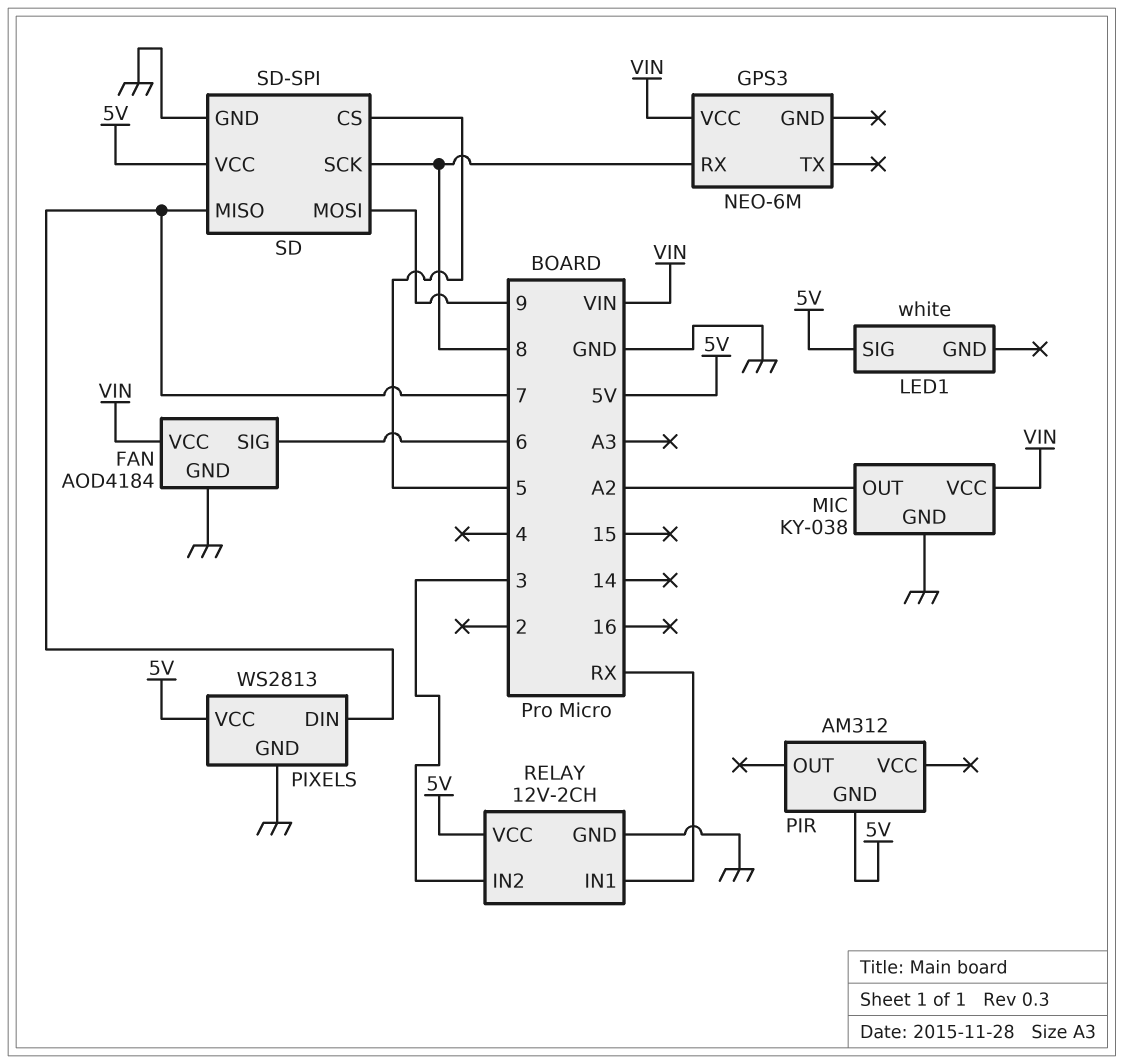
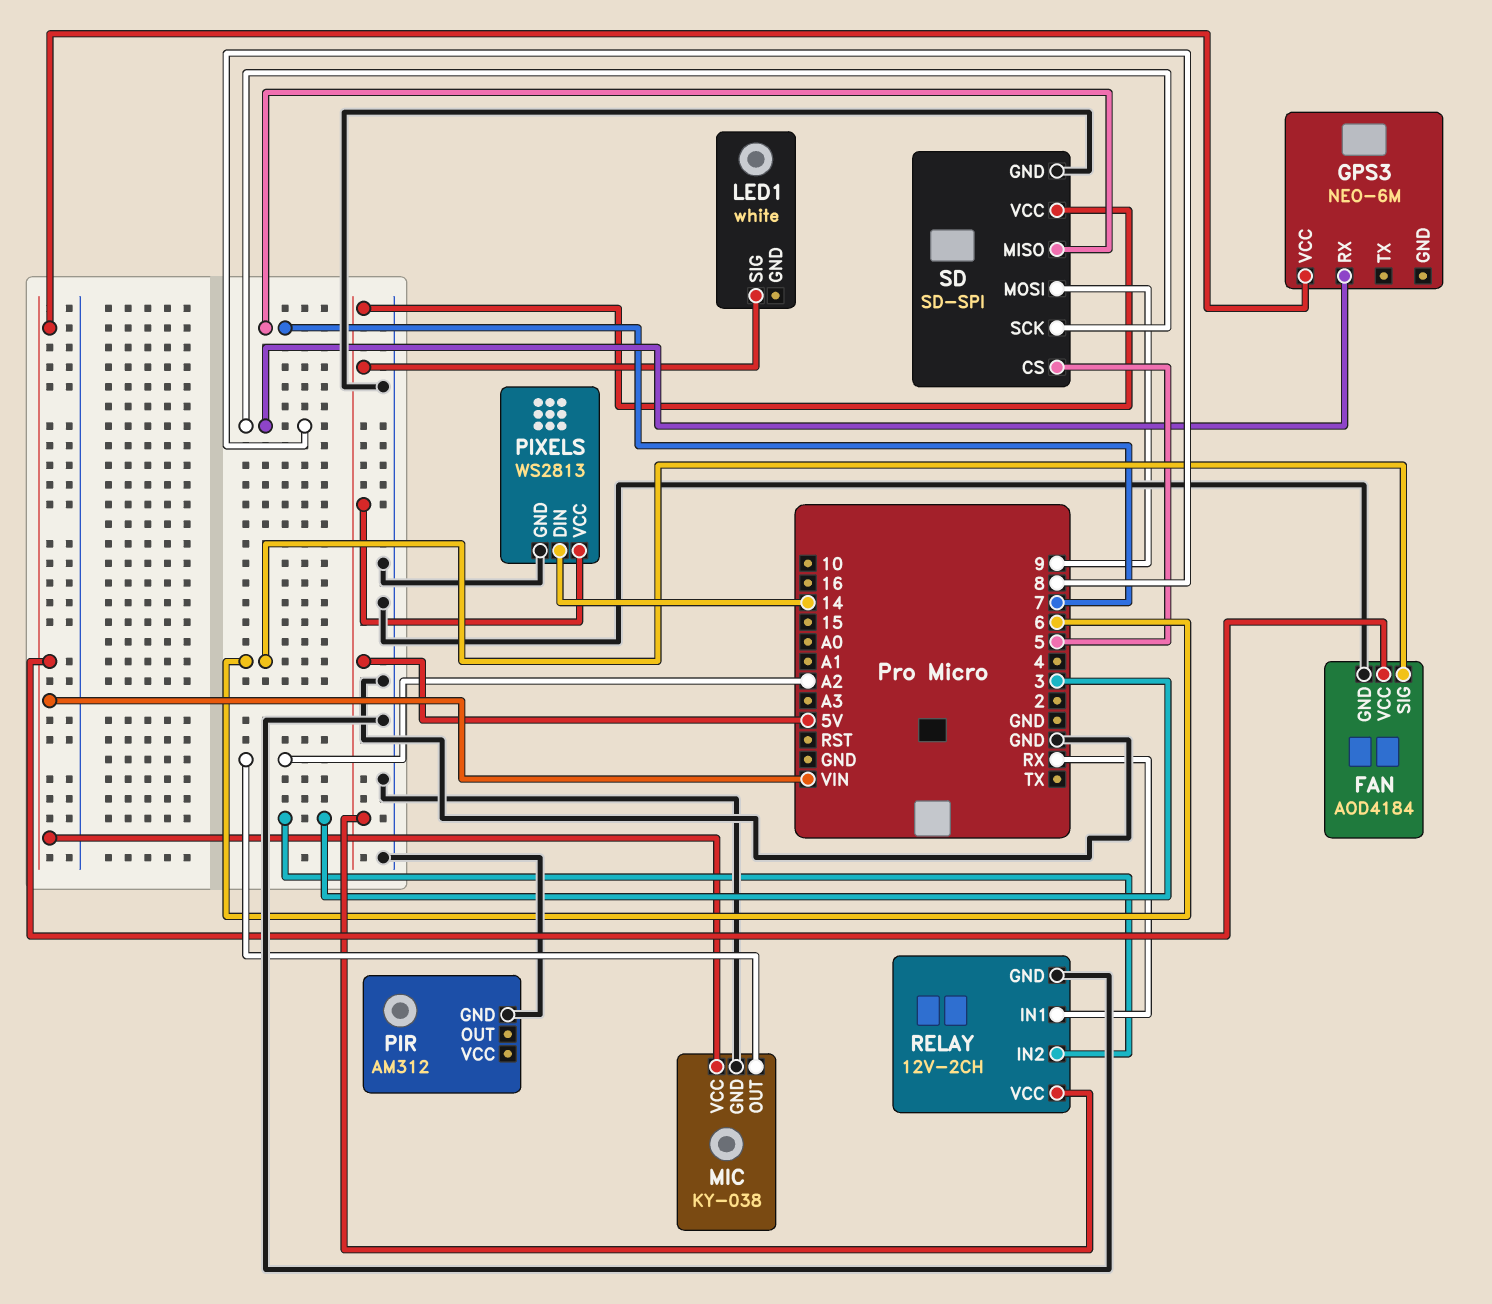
PIR pin GND: 5V -> GND
PIXELS pin DIN: 7 -> 14

